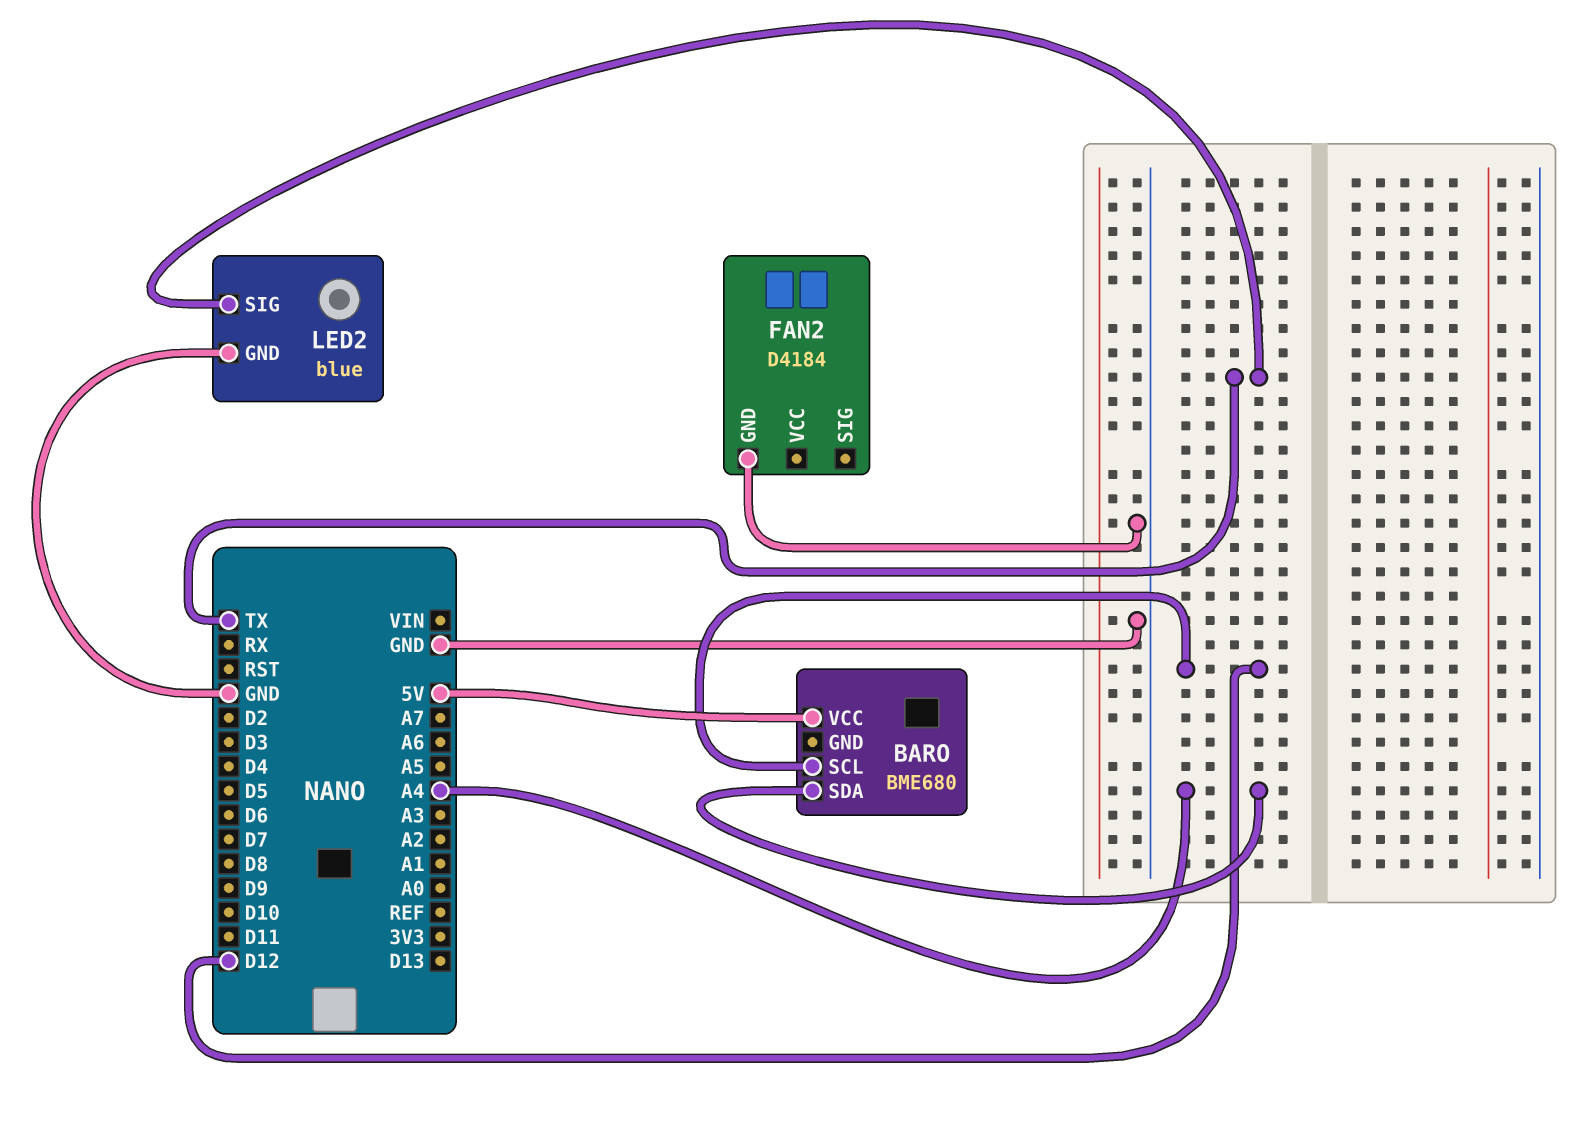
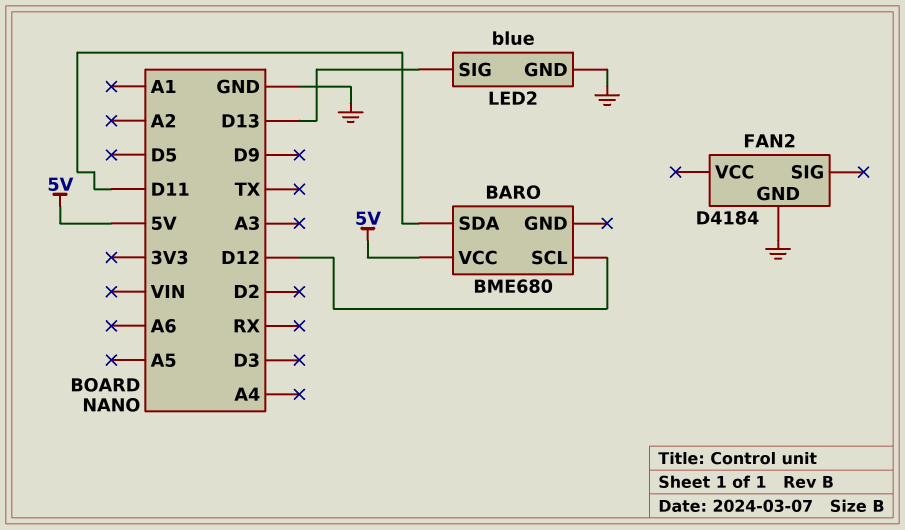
BARO pin SDA: A4 -> D11
LED2 pin SIG: TX -> D13

